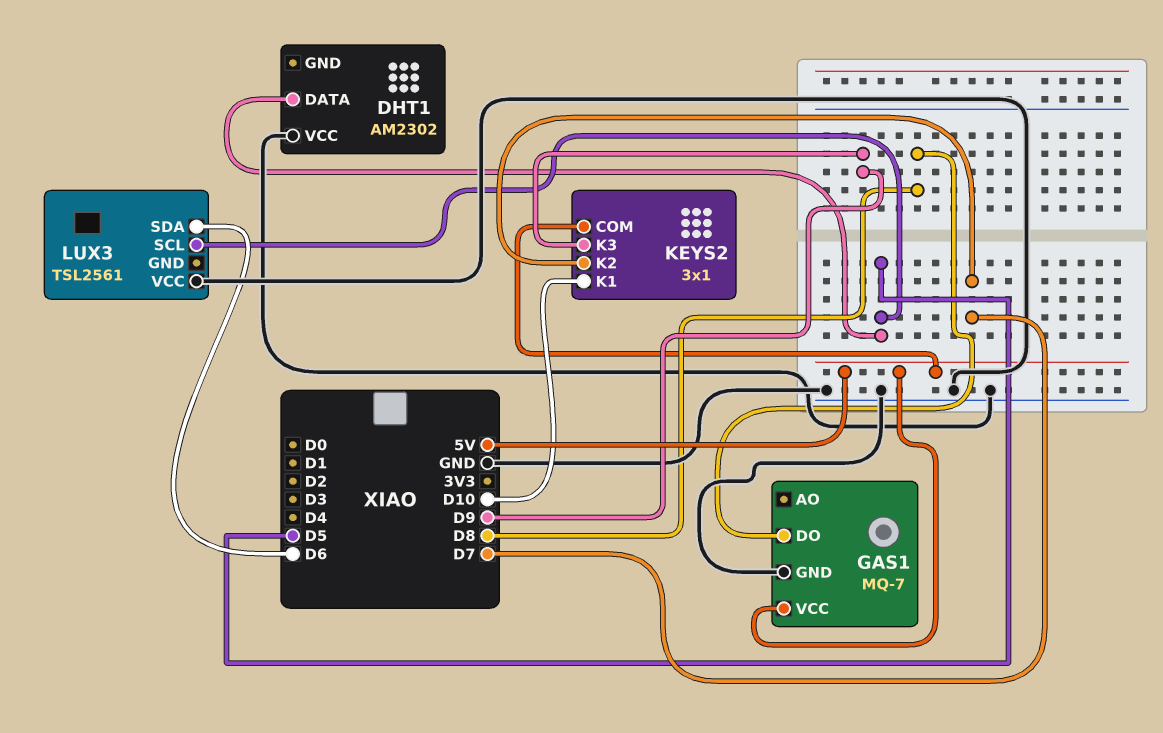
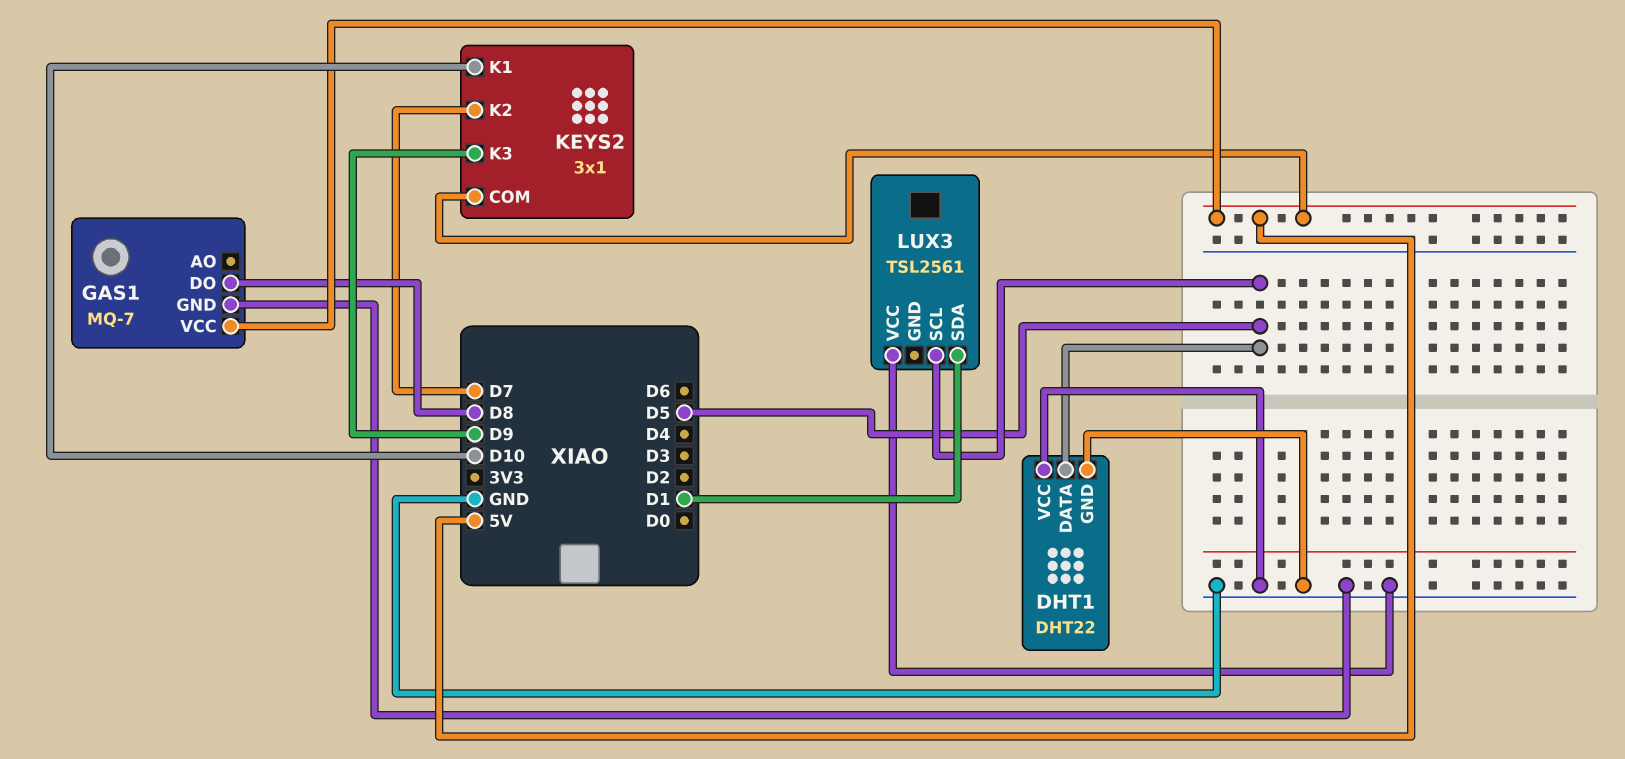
DHT1: AM2302 -> DHT22
DHT1 pin GND: none -> GND
LUX3 pin SDA: D6 -> D1

